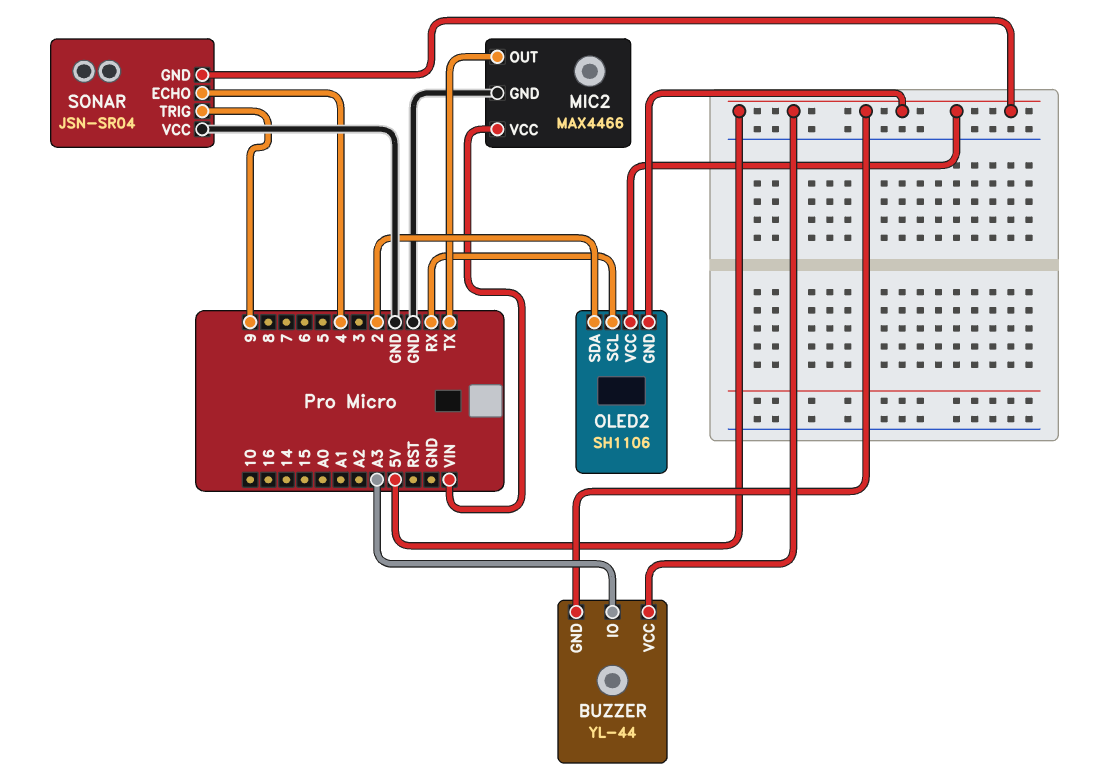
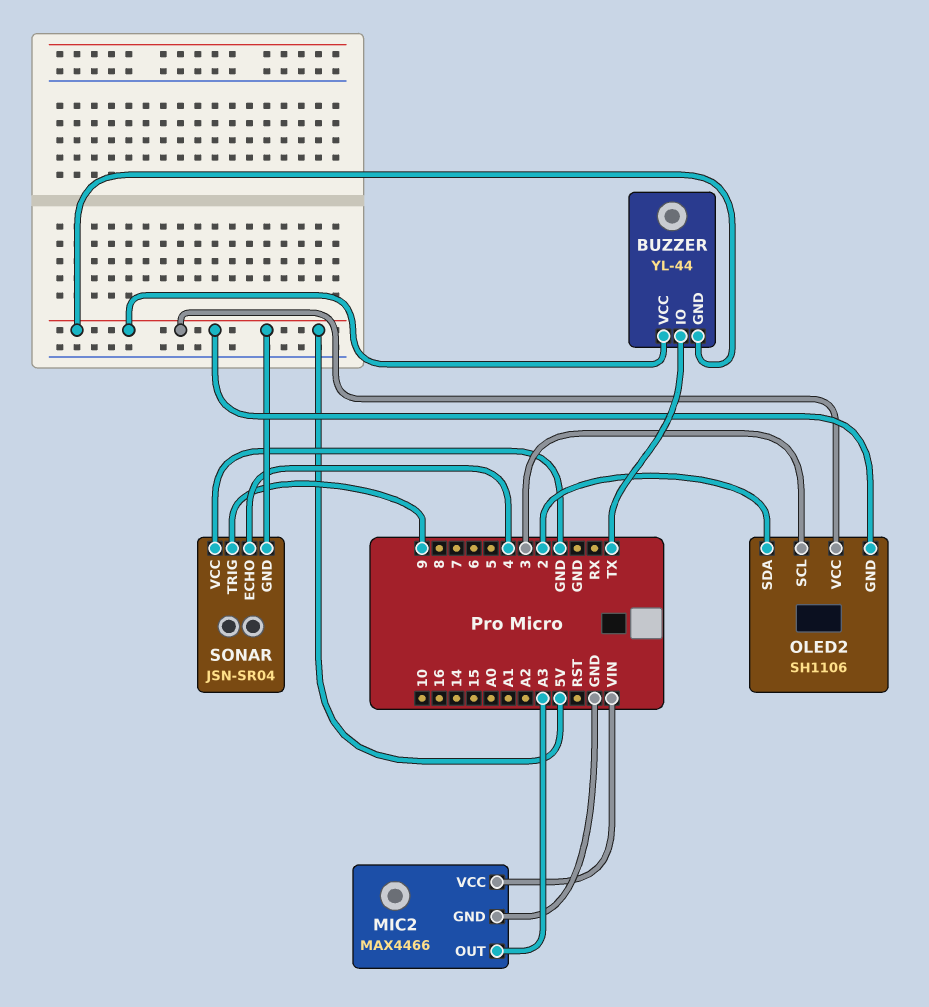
BUZZER pin IO: A3 -> TX
MIC2 pin OUT: TX -> A3
OLED2 pin SCL: RX -> 3

